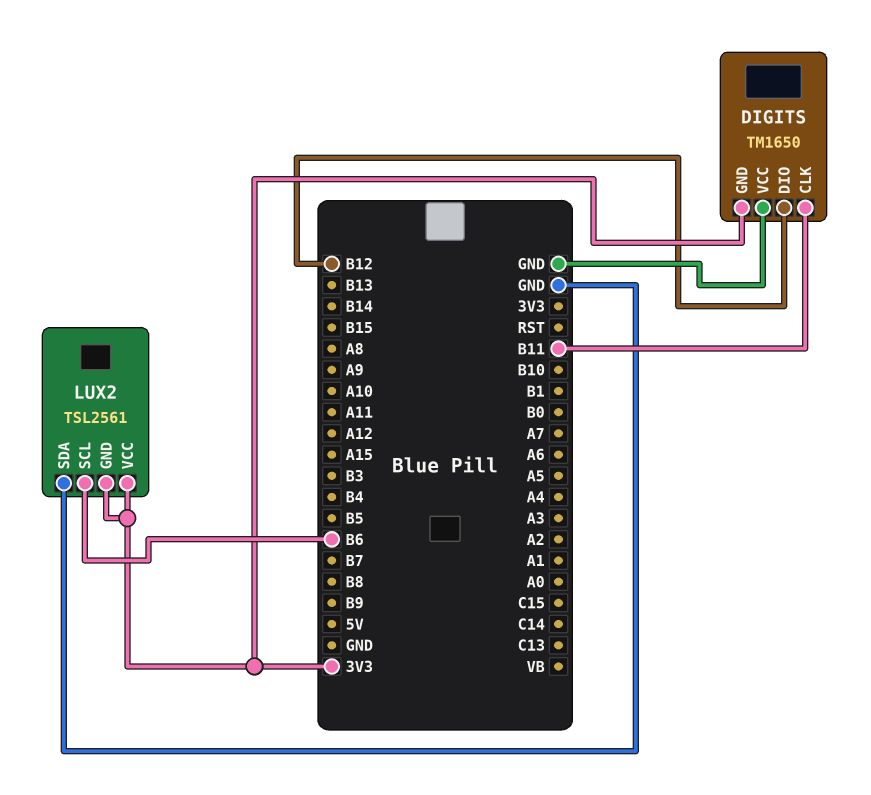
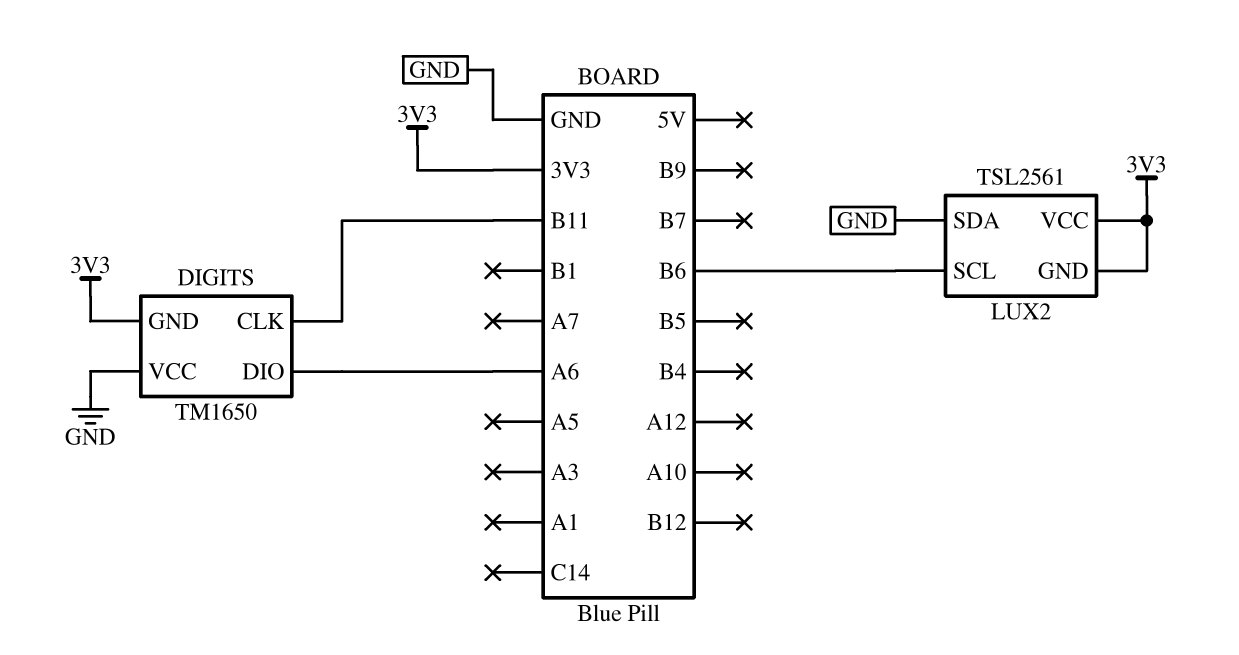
DIGITS pin DIO: B12 -> A6

